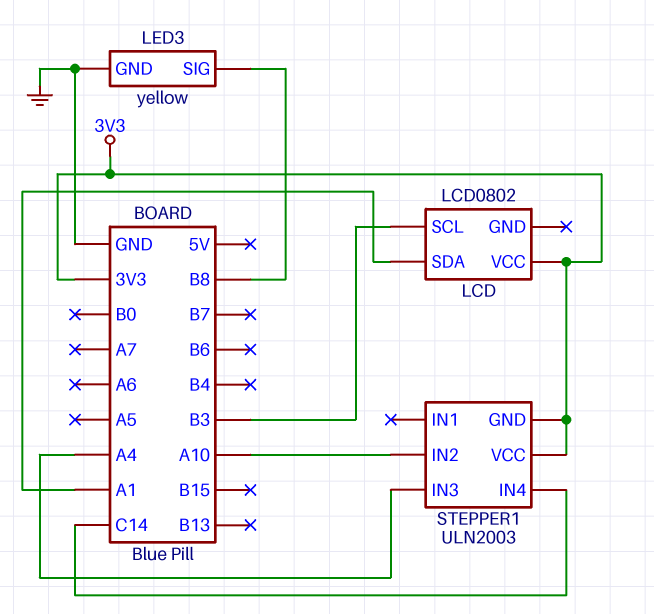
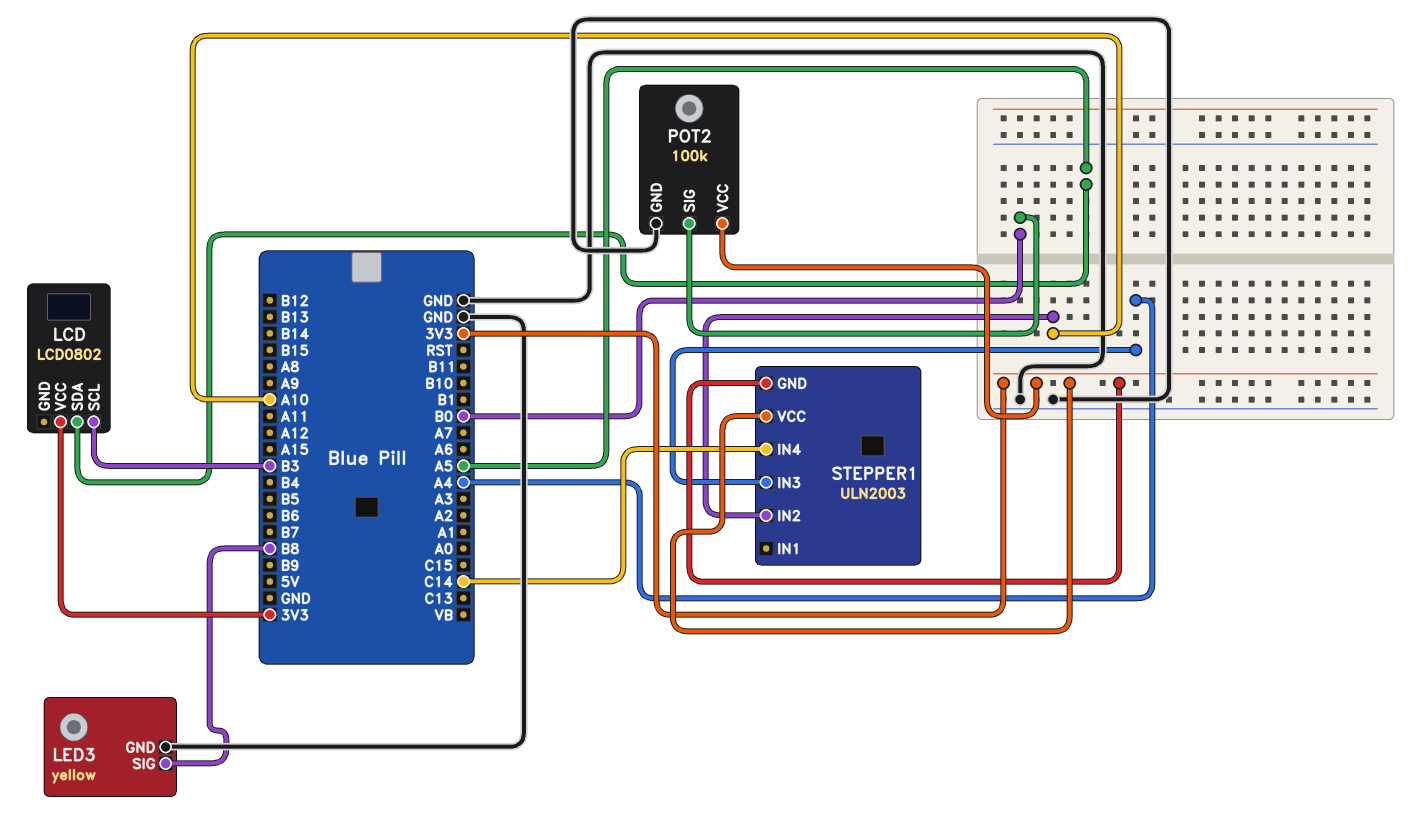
LCD pin SDA: A1 -> A5
POT2: none -> 100k
POT2 pin GND: none -> GND
POT2 pin SIG: none -> B0
POT2 pin VCC: none -> 3V3

